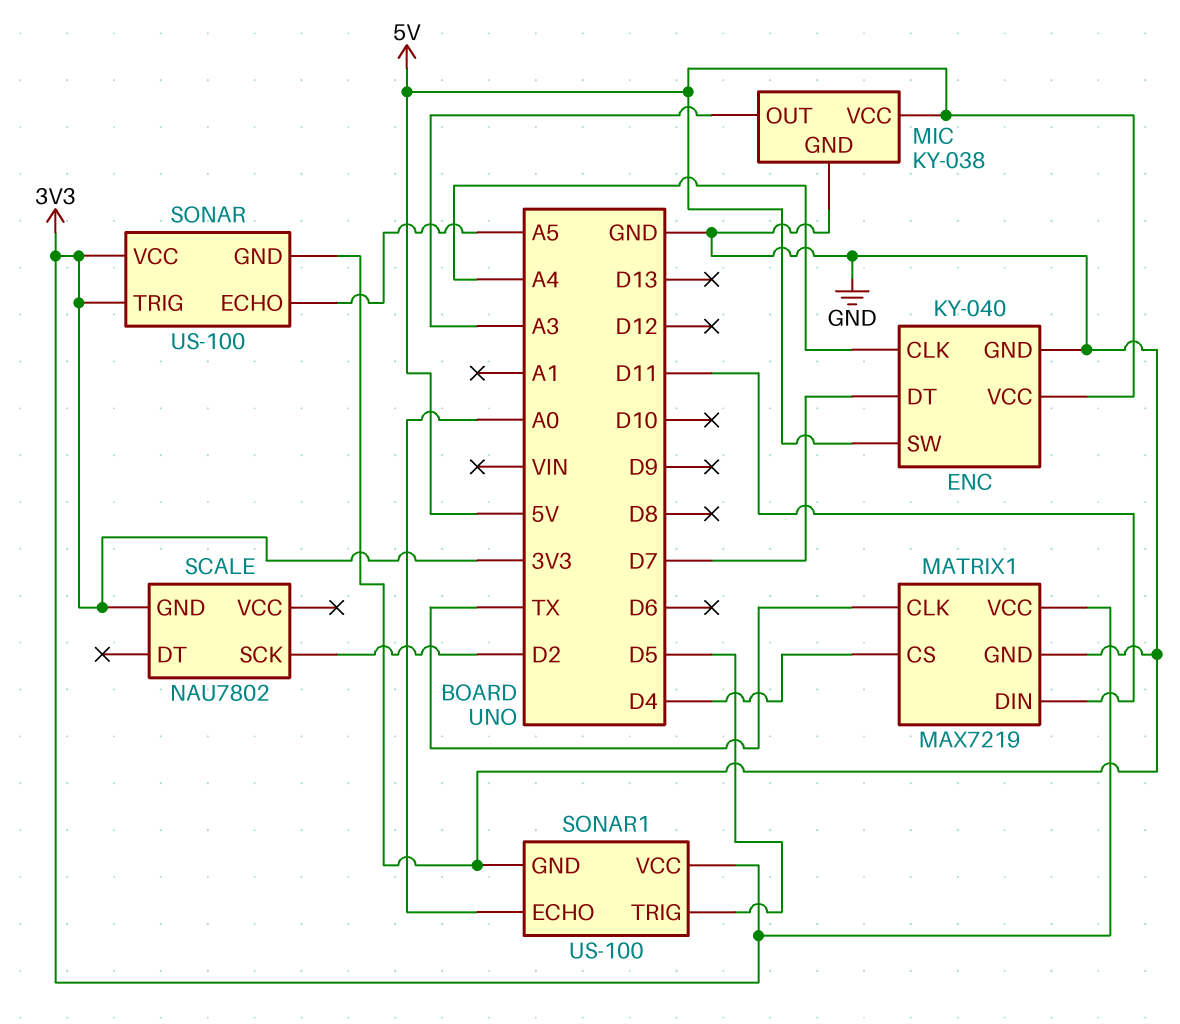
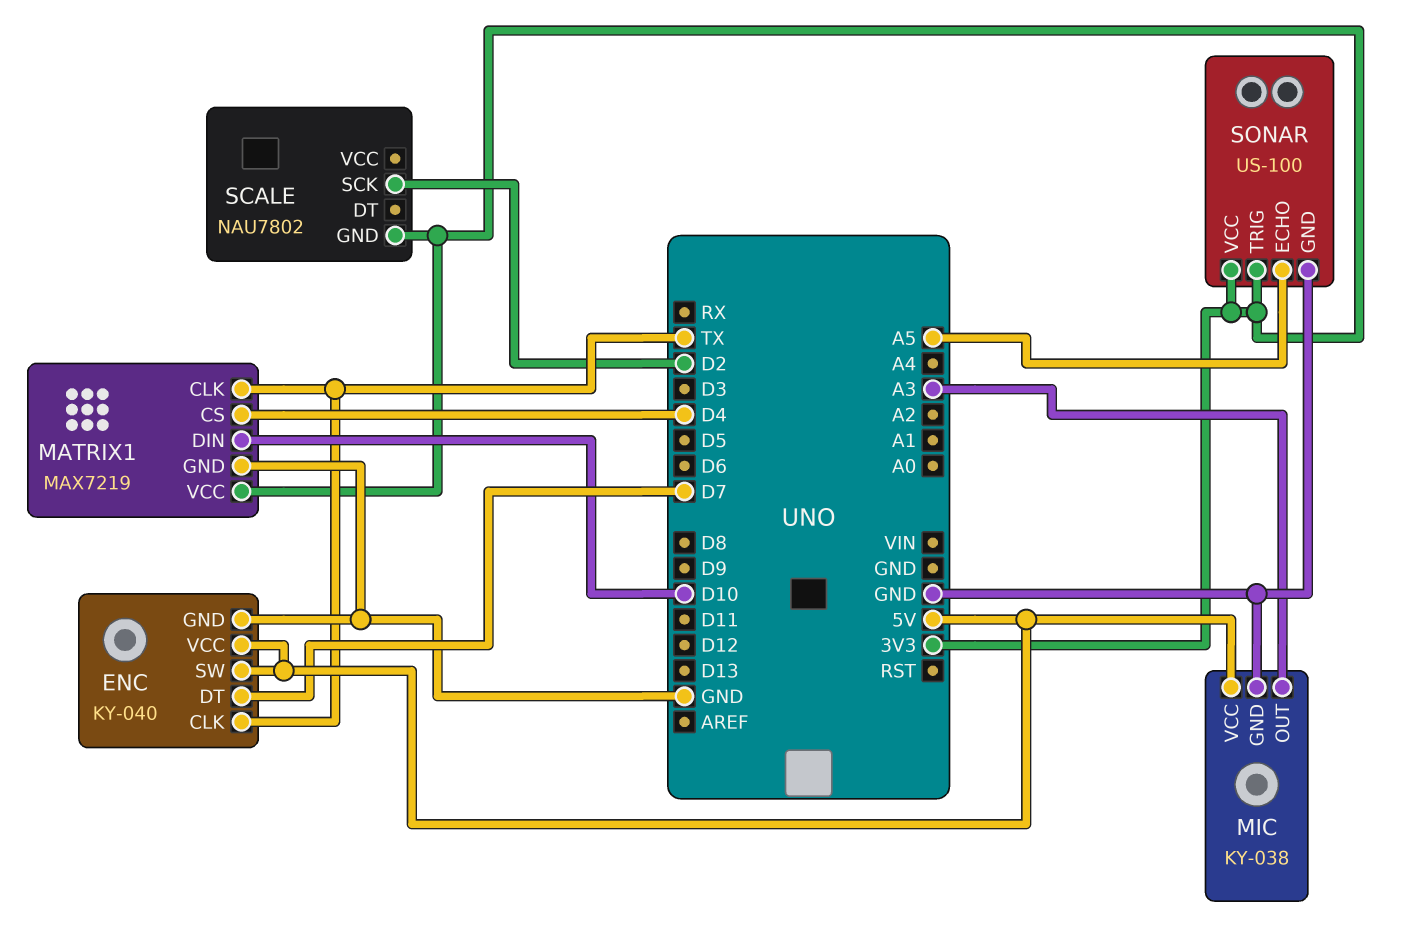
ENC pin CLK: A4 -> TX
MATRIX1 pin DIN: D11 -> D10
SONAR1: US-100 -> none
SONAR1 pin ECHO: A0 -> none
SONAR1 pin GND: GND -> none
SONAR1 pin TRIG: D5 -> none
SONAR1 pin VCC: 3V3 -> none

